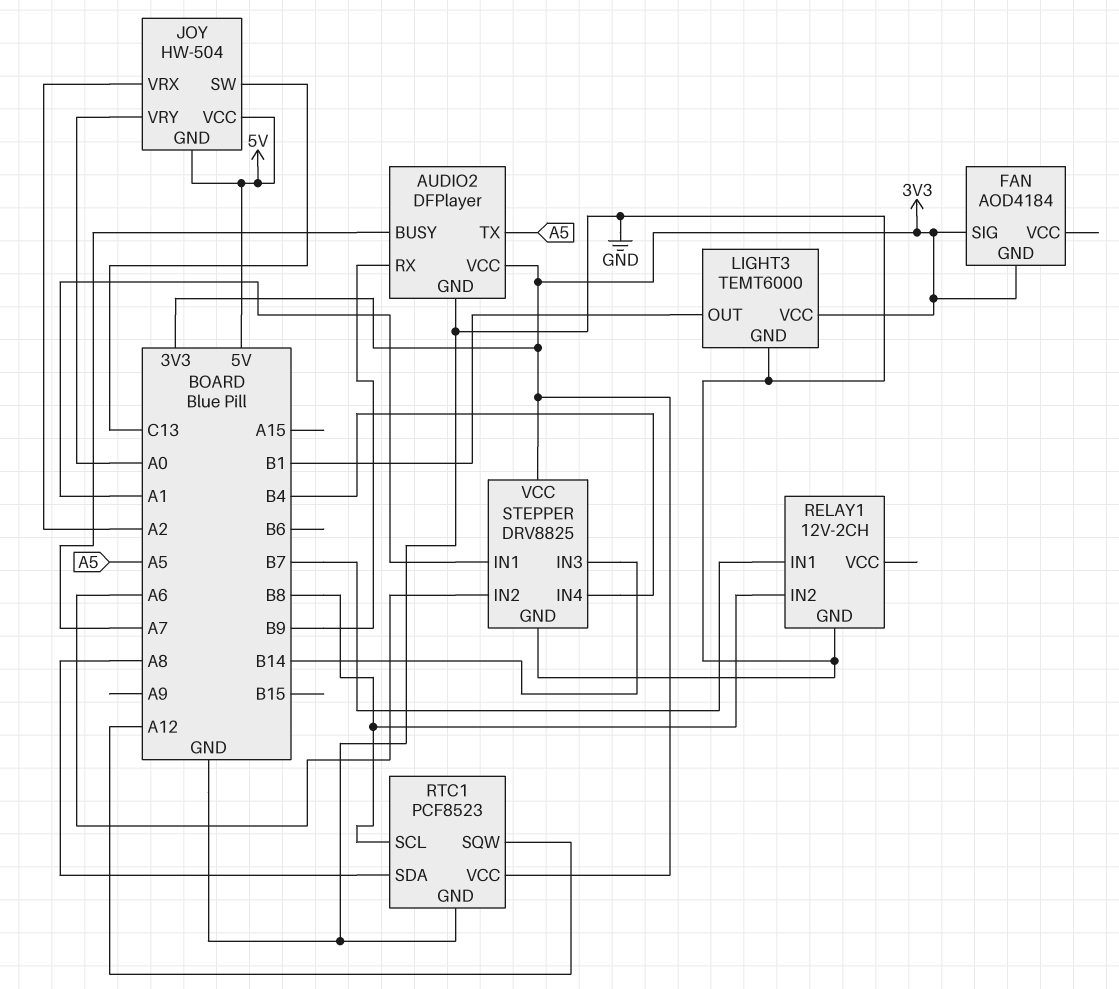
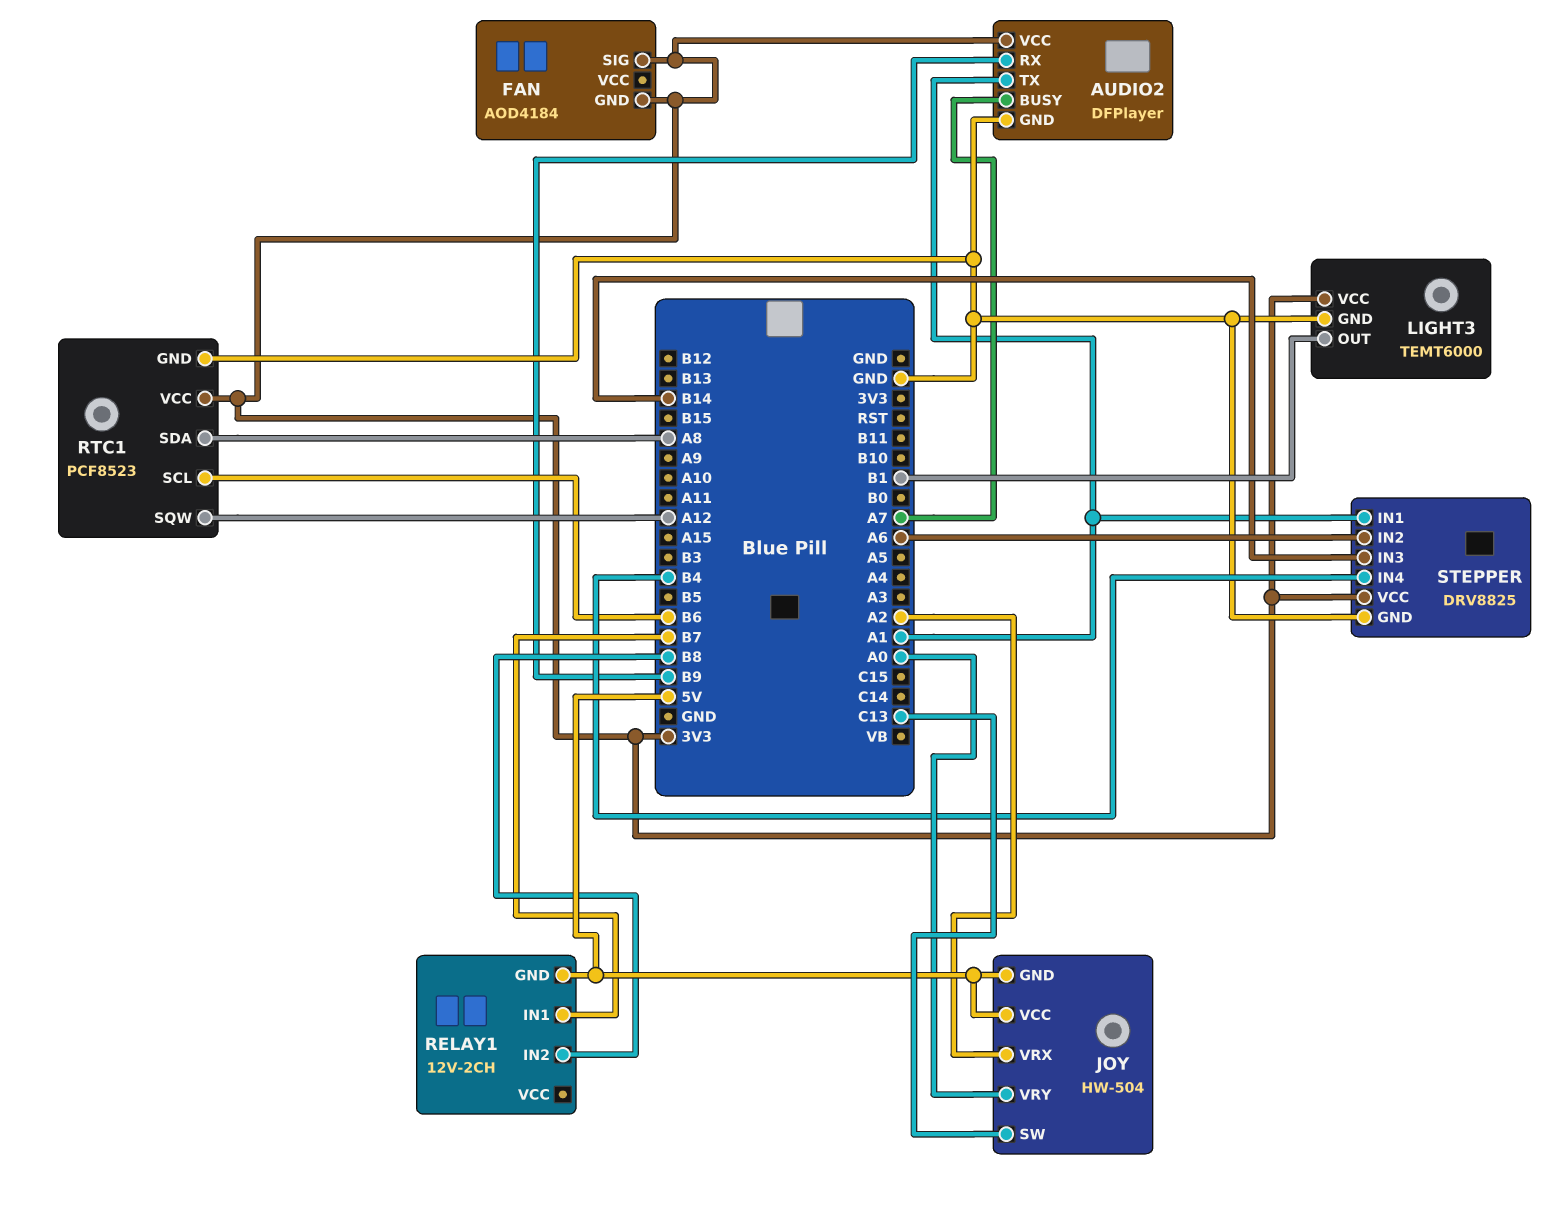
AUDIO2 pin TX: A5 -> A1
RELAY1 pin GND: GND -> 5V
RTC1 pin SCL: B8 -> B6

